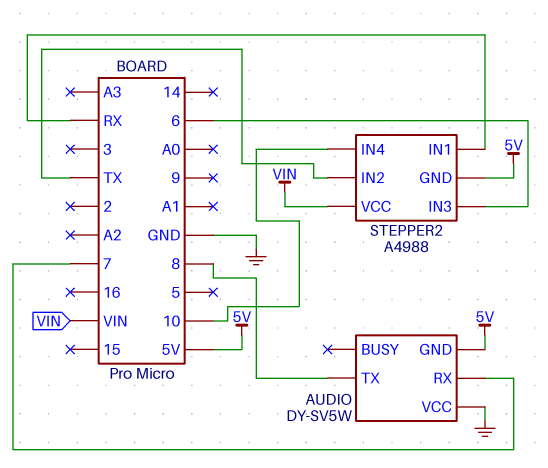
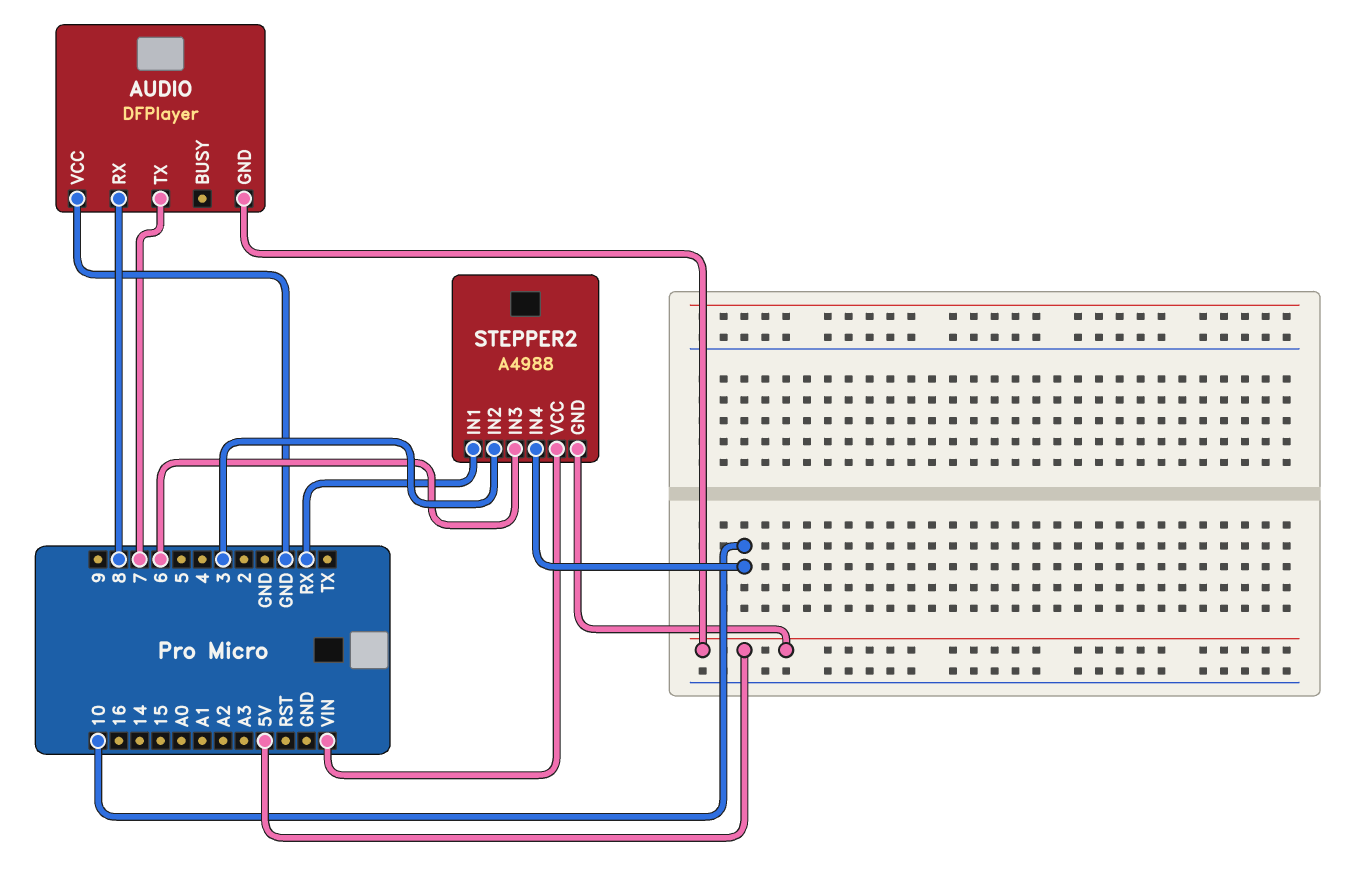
AUDIO: DY-SV5W -> DFPlayer
AUDIO pin RX: 7 -> 8
AUDIO pin TX: 8 -> 7
STEPPER2 pin IN2: TX -> 3

